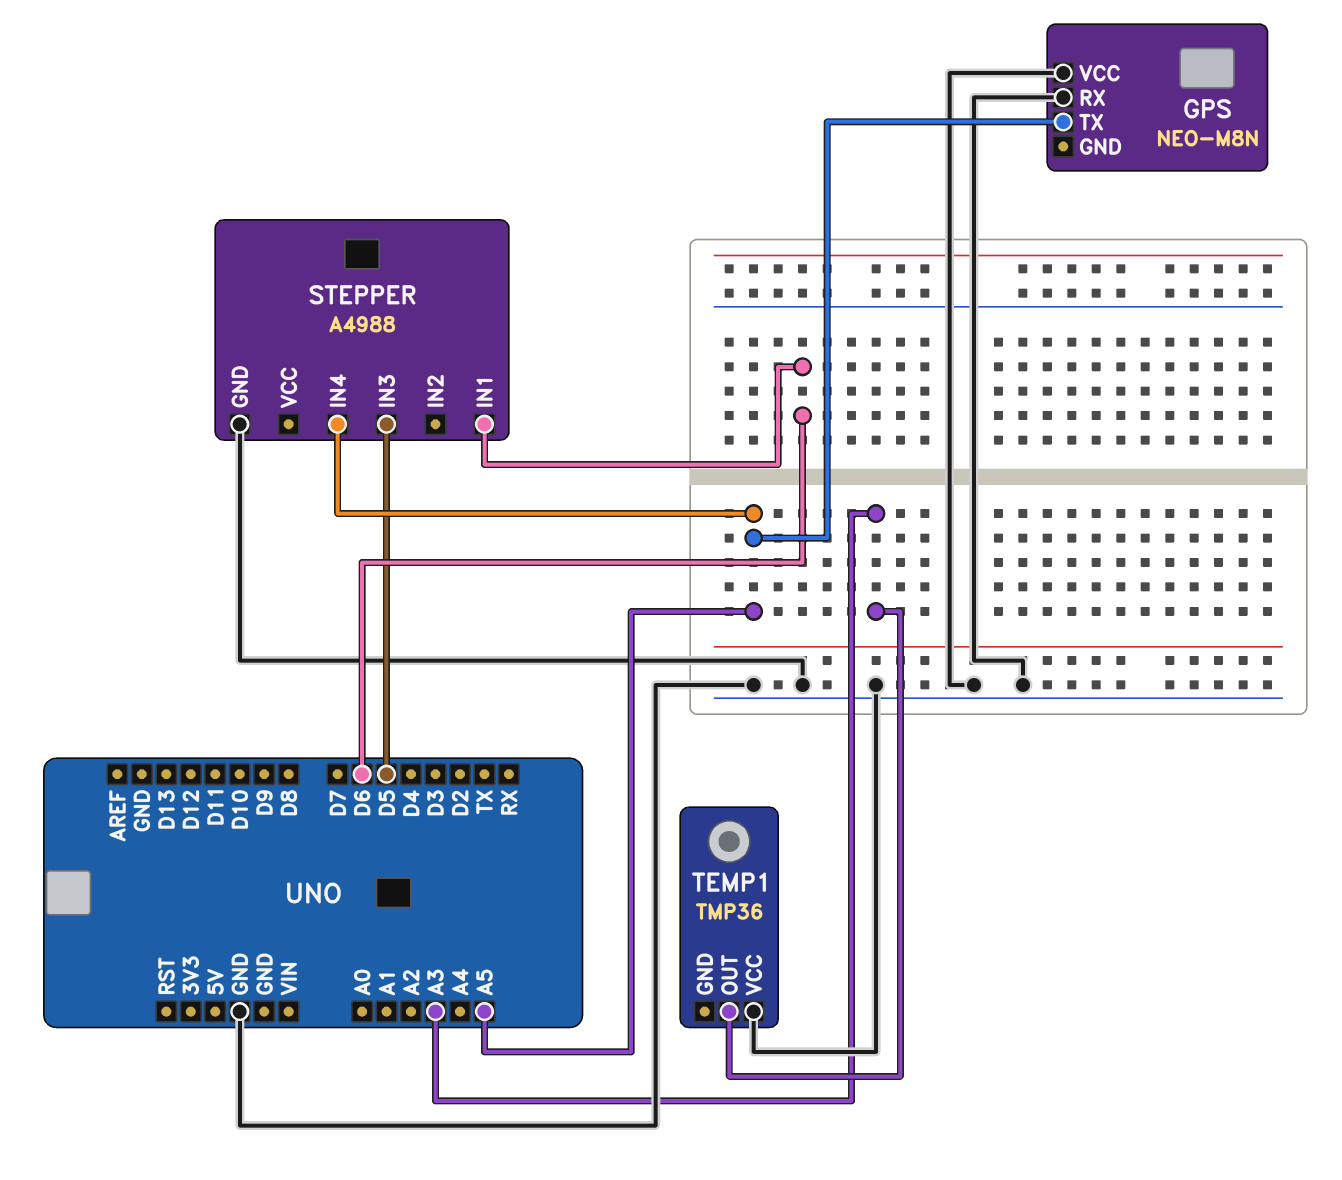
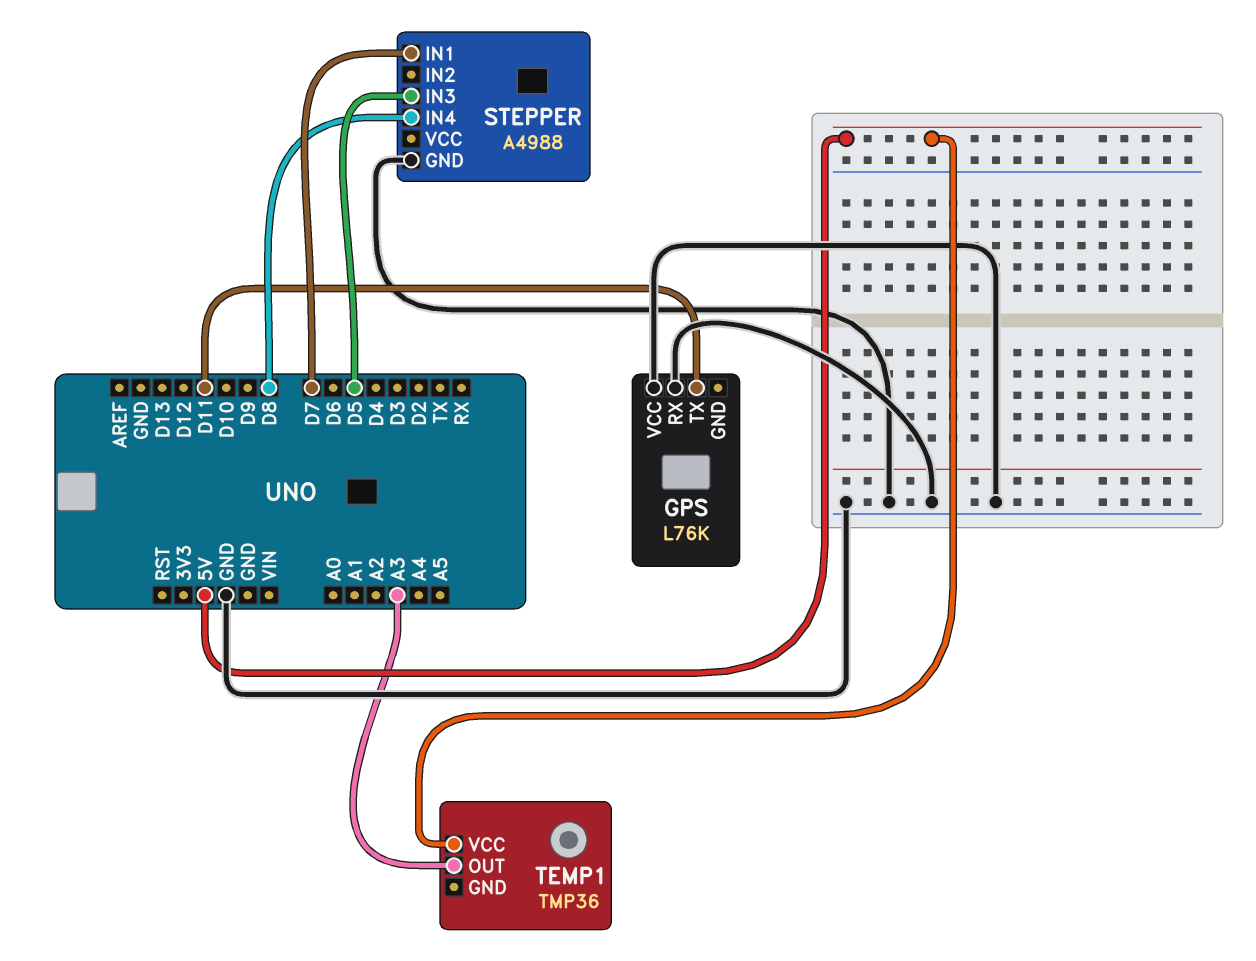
GPS: NEO-M8N -> L76K
GPS pin TX: A5 -> D11
STEPPER pin IN1: D6 -> D7
STEPPER pin IN4: A5 -> D8
TEMP1 pin VCC: GND -> 5V

